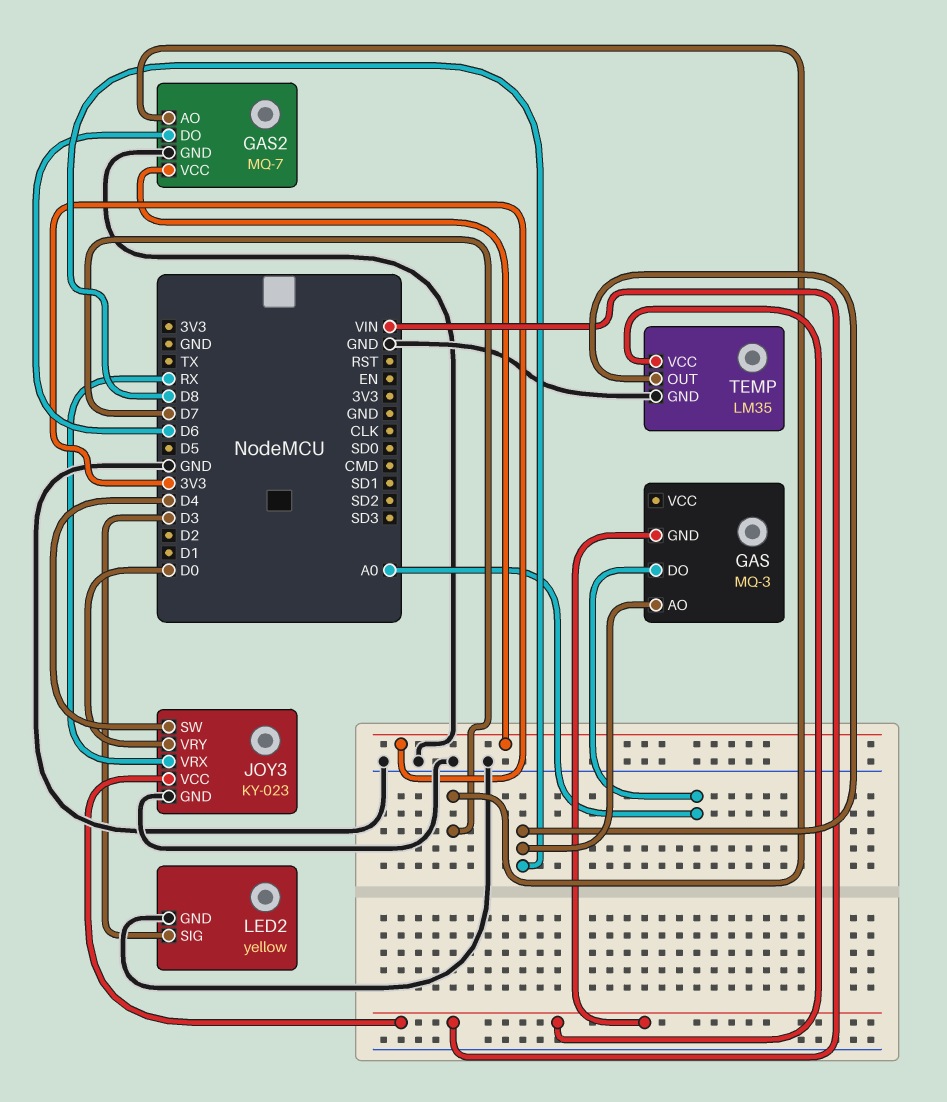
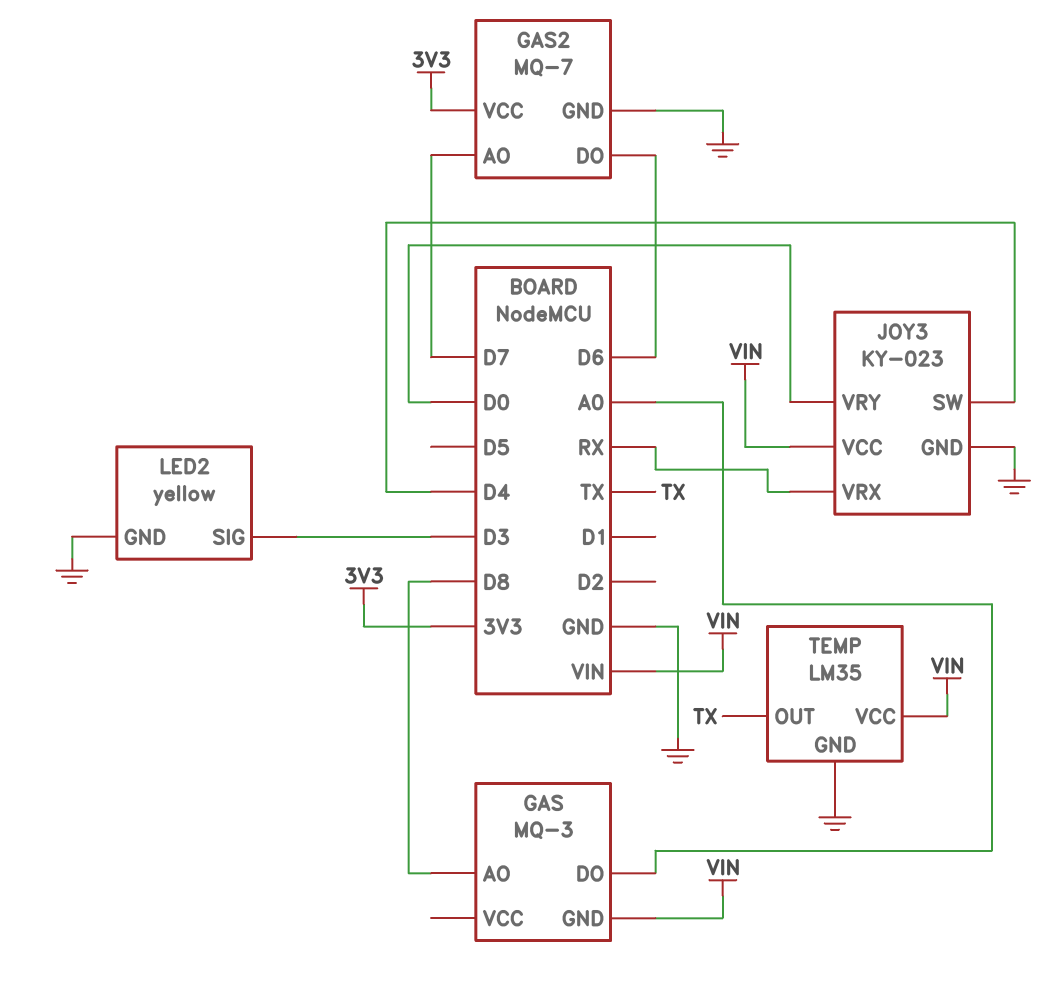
TEMP pin OUT: D8 -> TX

